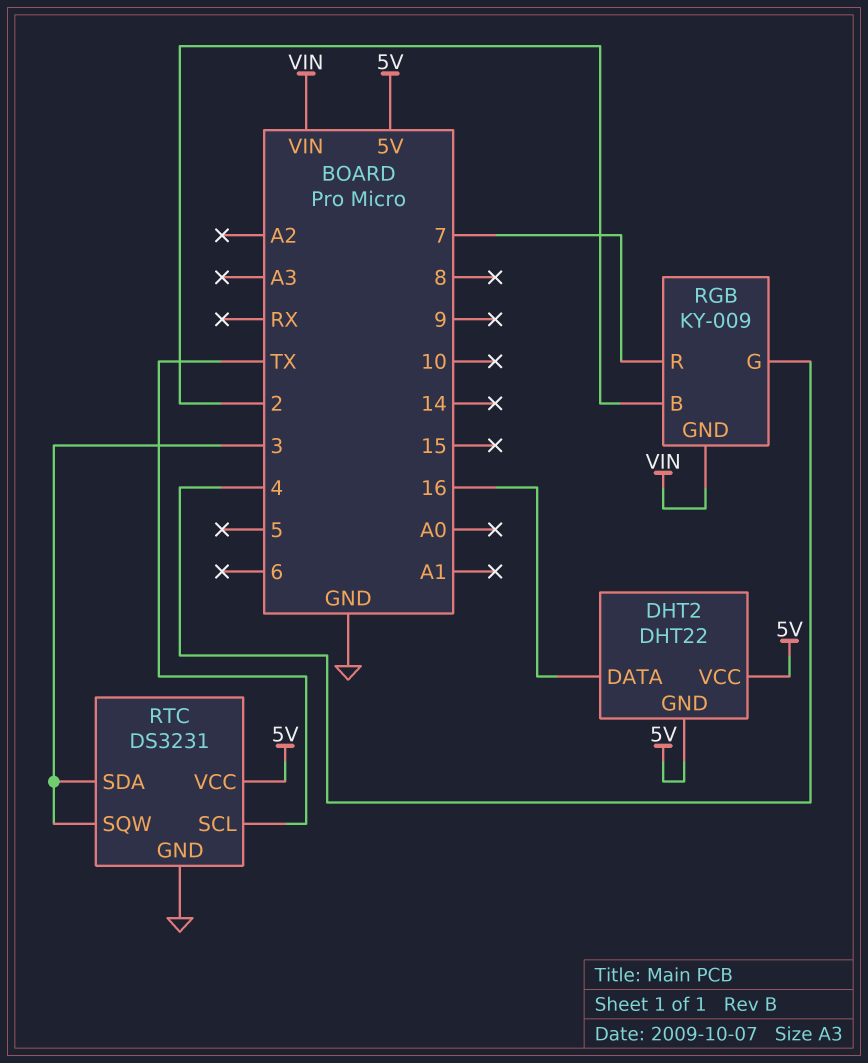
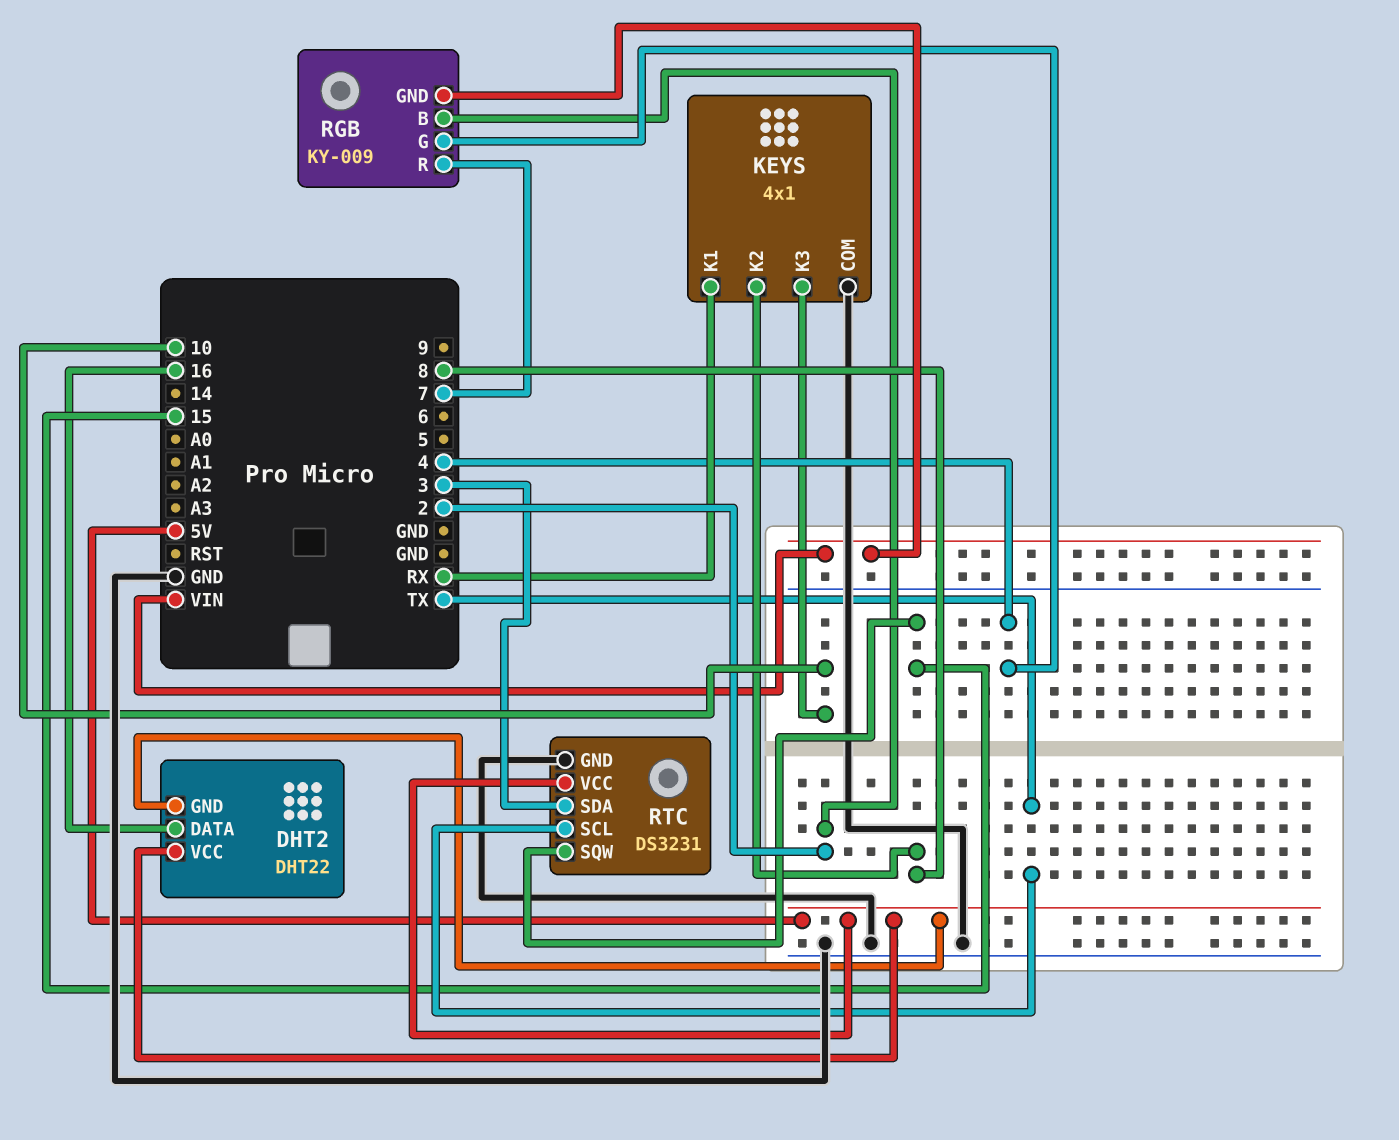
KEYS: none -> 4x1
KEYS pin COM: none -> GND
KEYS pin K1: none -> RX
KEYS pin K2: none -> 8
KEYS pin K3: none -> 10
RTC pin SQW: 3 -> 15

